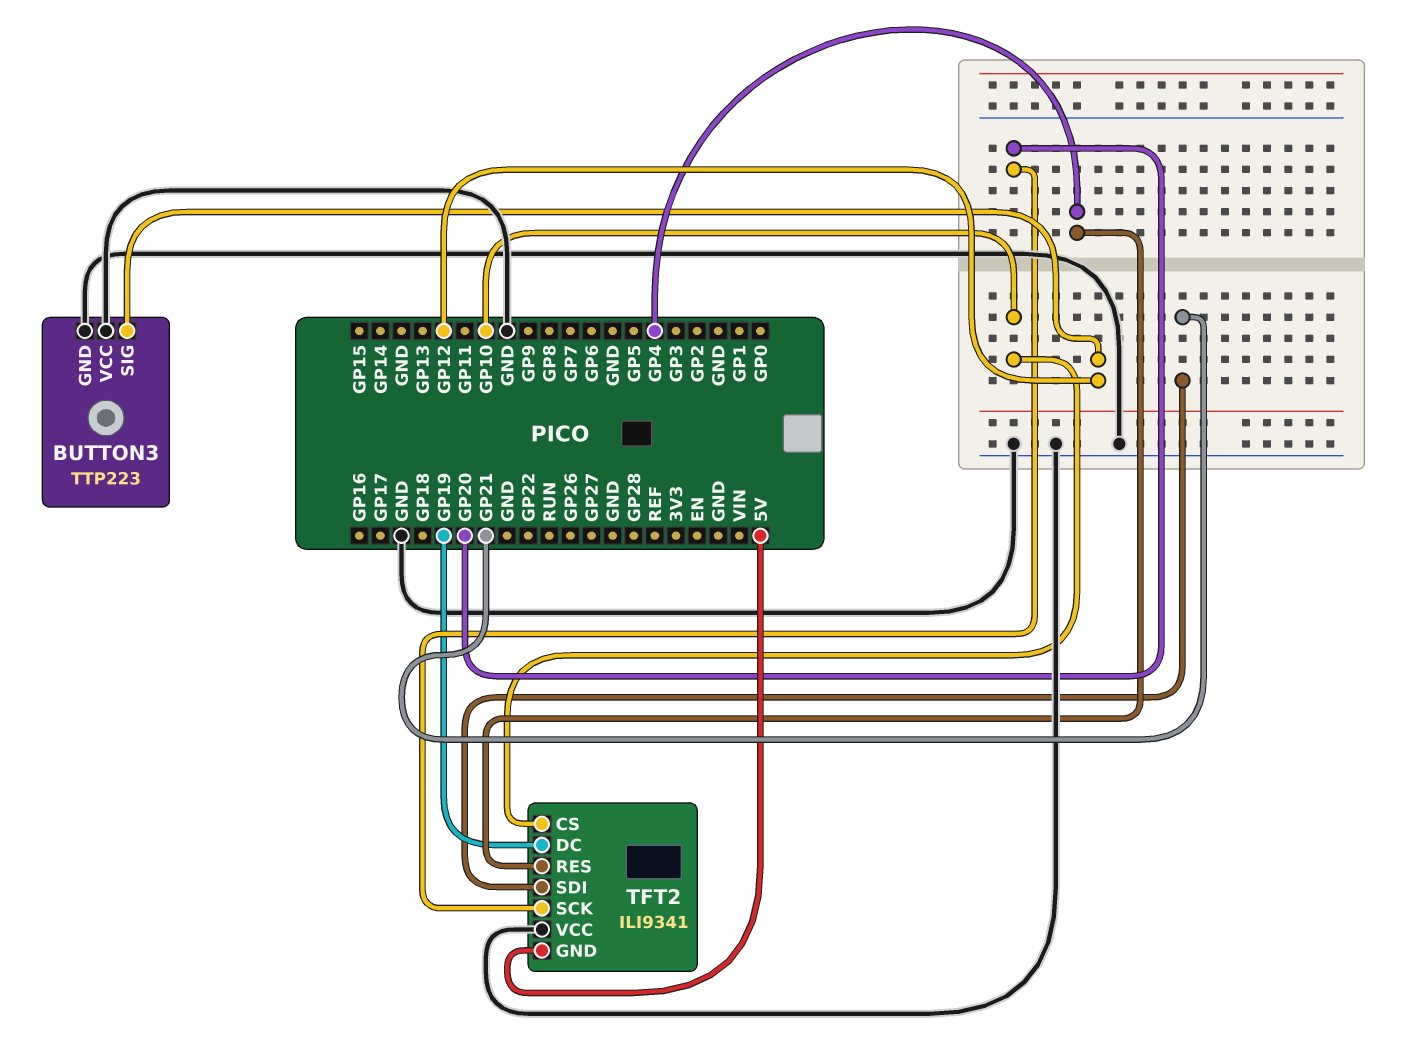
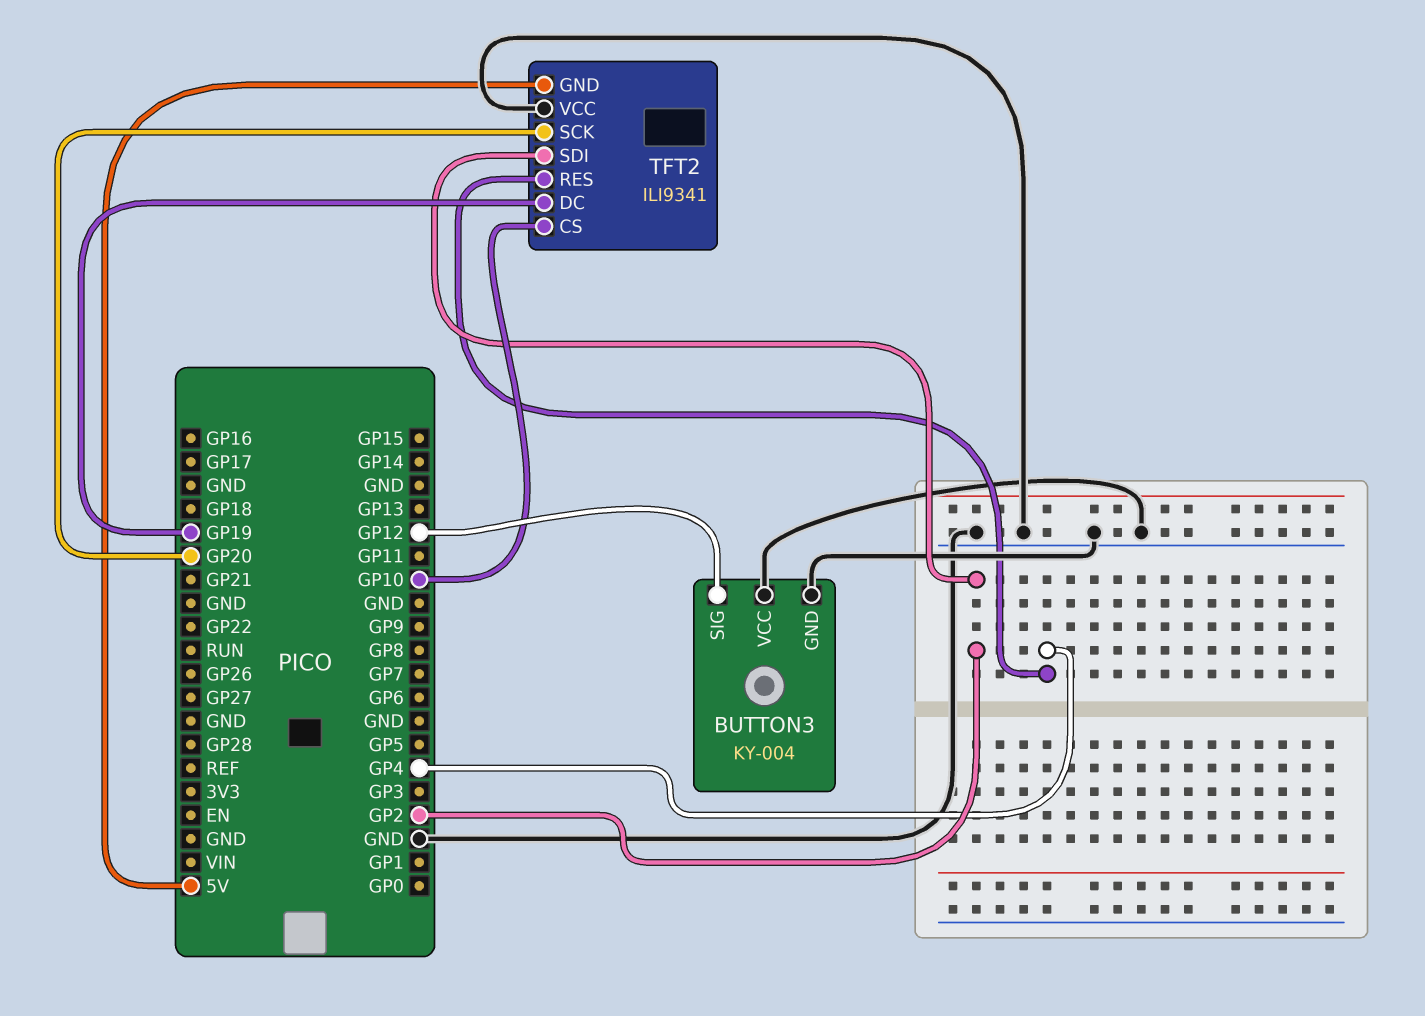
BUTTON3: TTP223 -> KY-004
TFT2 pin SDI: GP21 -> GP2

